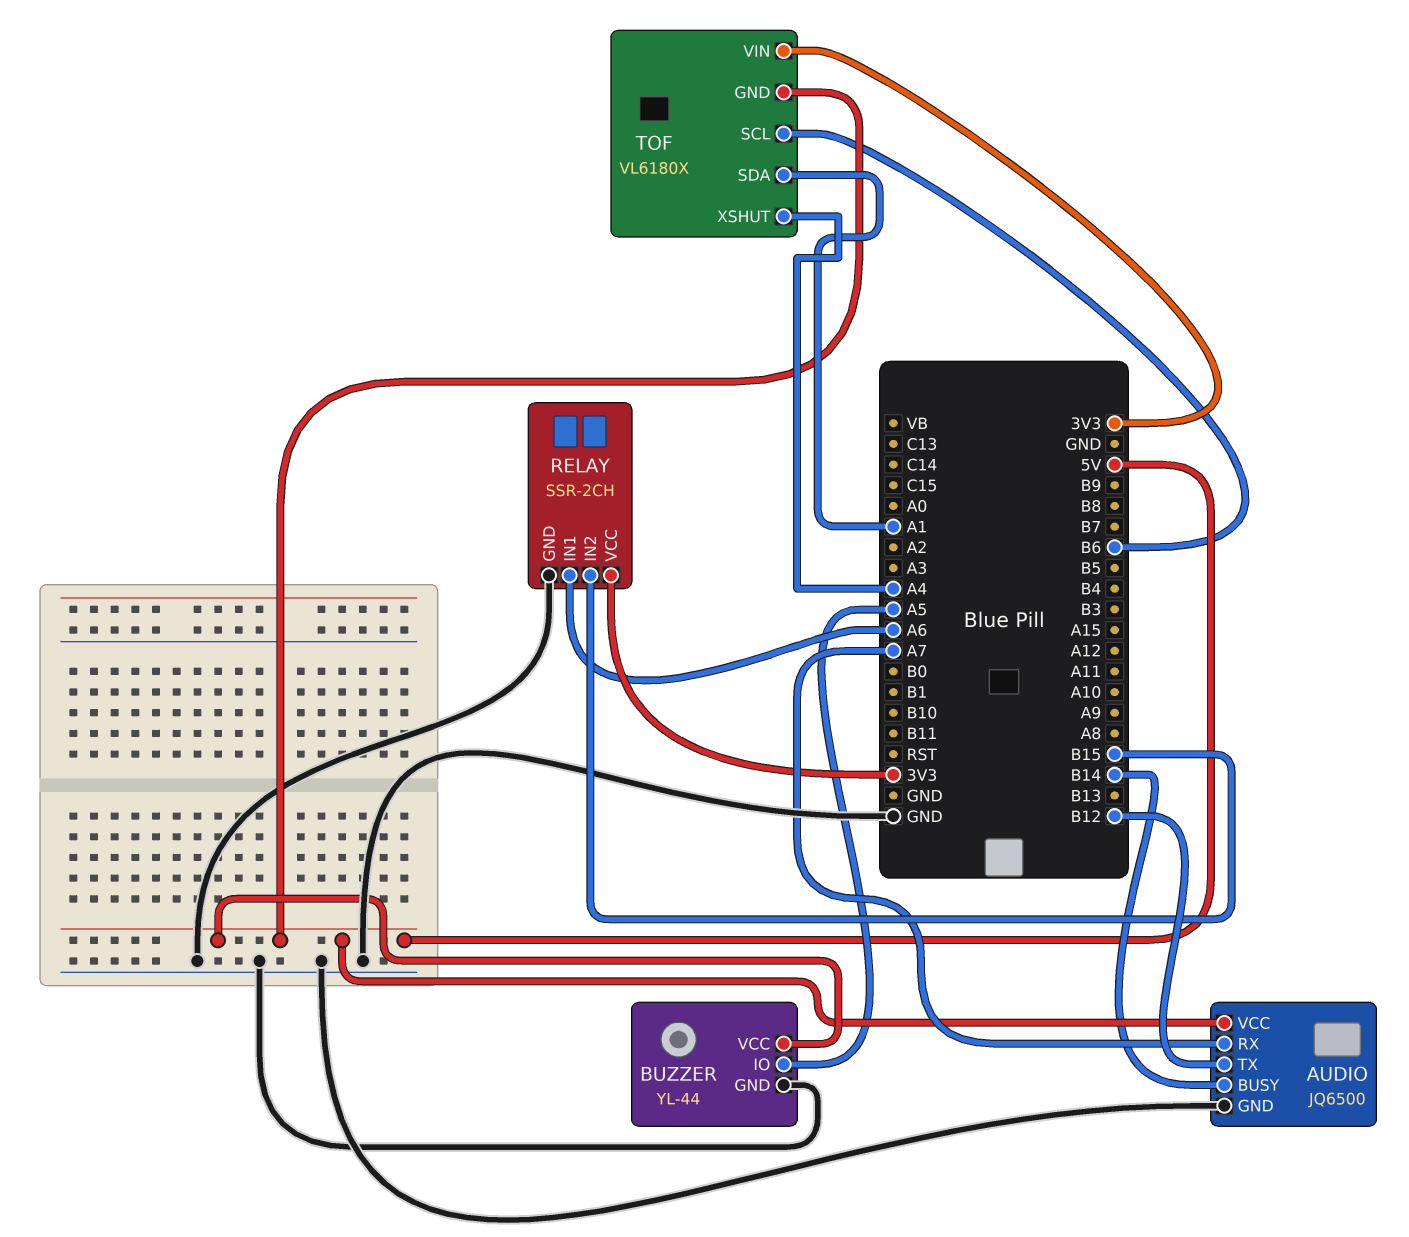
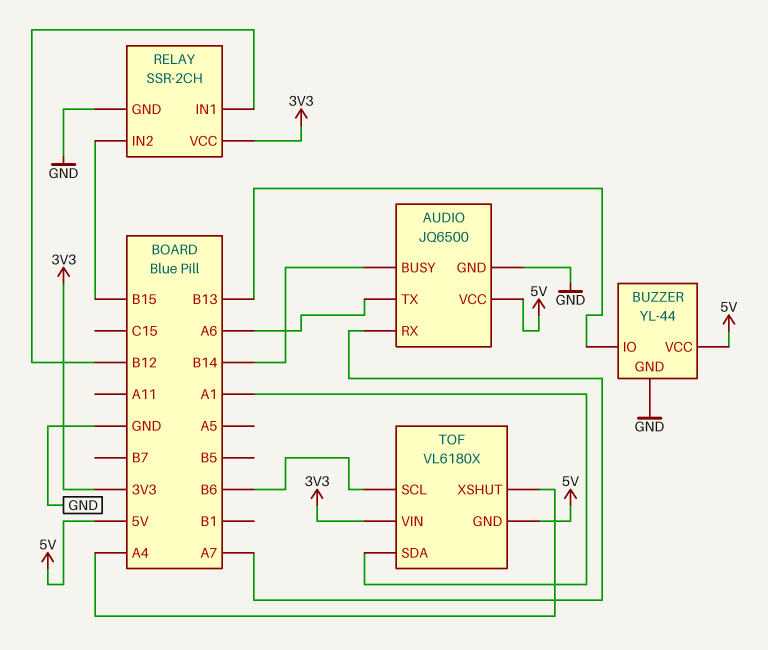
AUDIO pin TX: B12 -> A6
BUZZER pin IO: A5 -> B13
RELAY pin IN1: A6 -> B12

